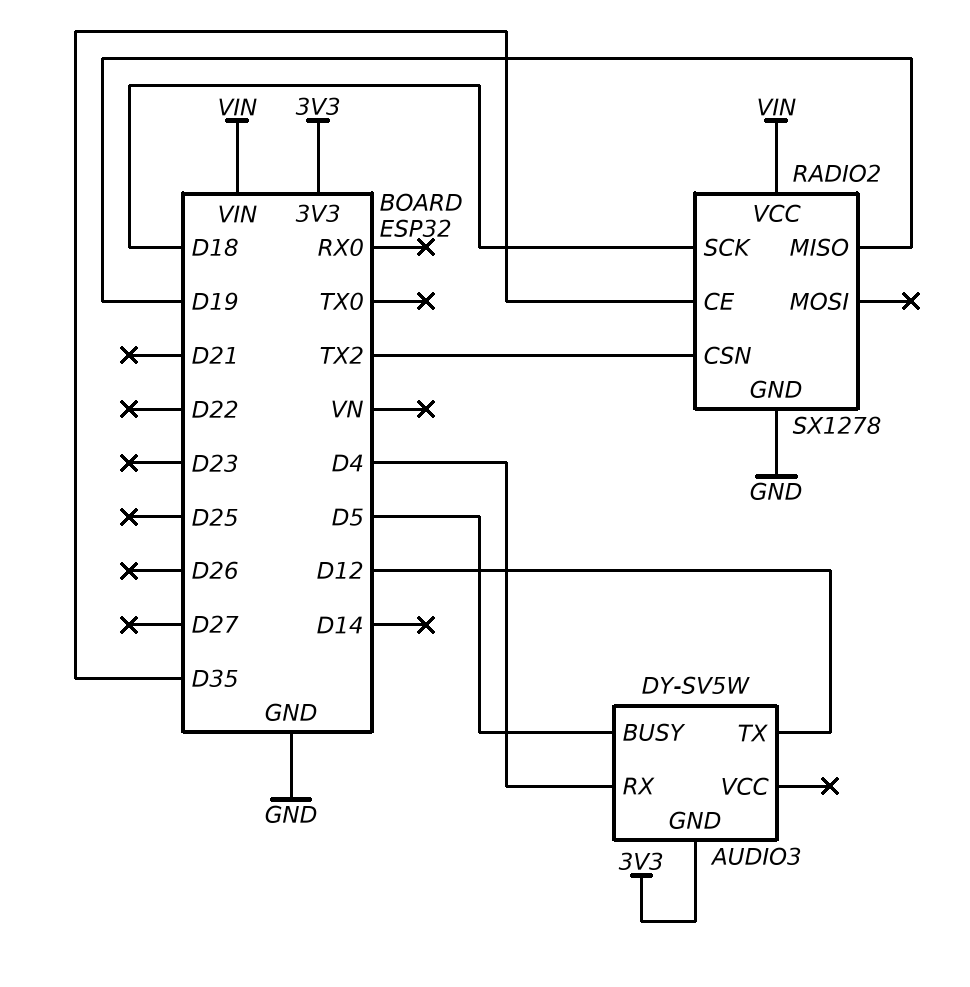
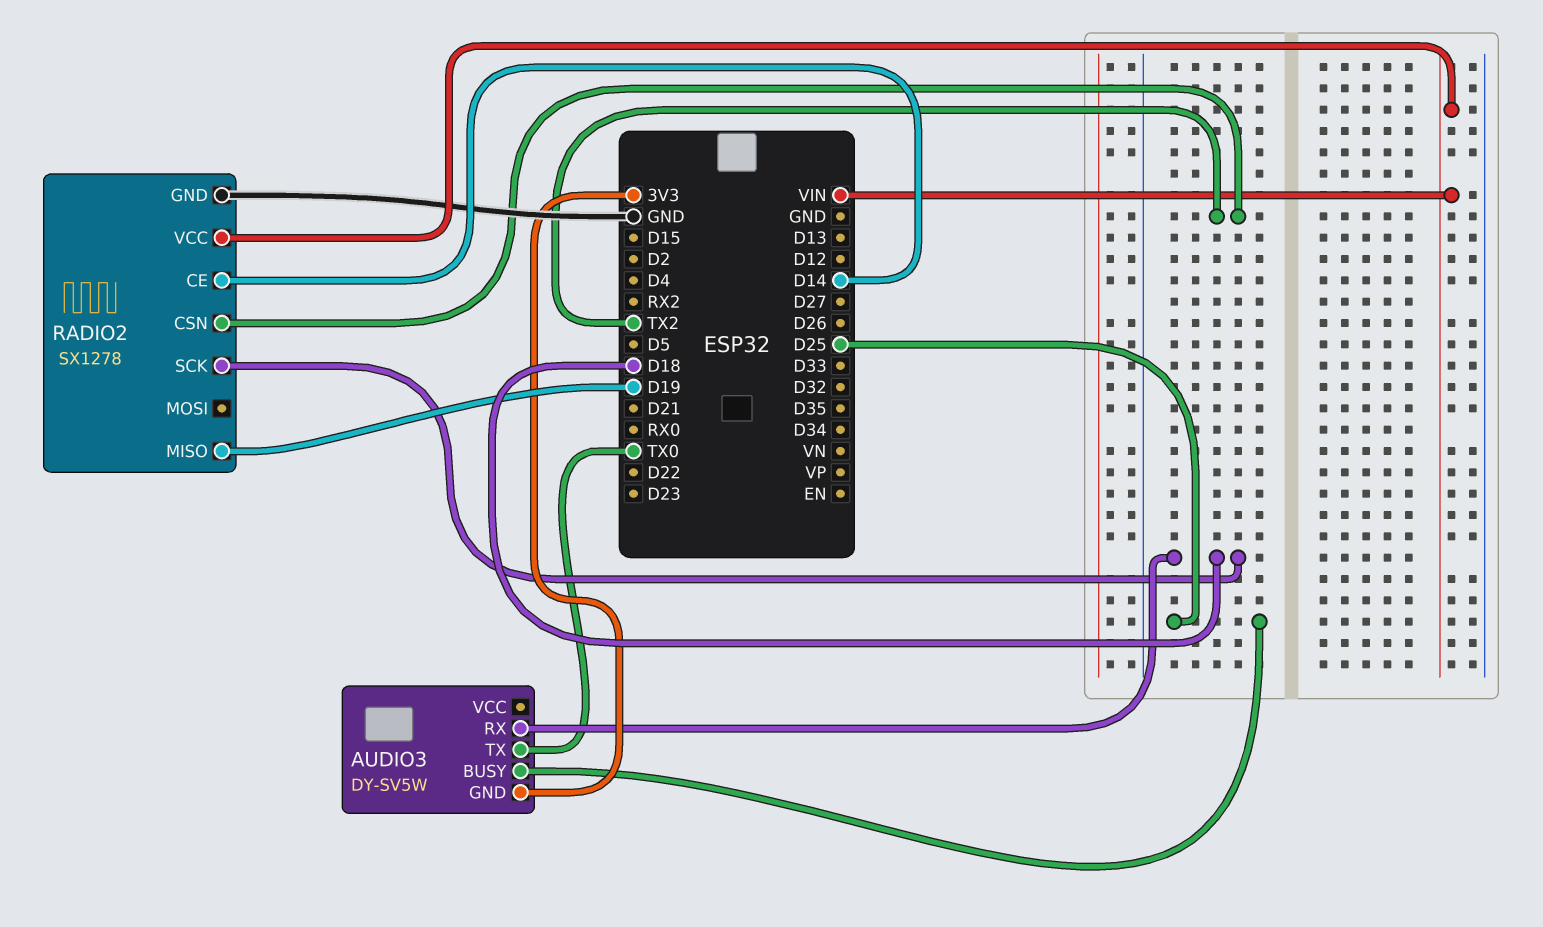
AUDIO3 pin BUSY: D5 -> D25
AUDIO3 pin RX: D4 -> D18
AUDIO3 pin TX: D12 -> TX0
RADIO2 pin CE: D35 -> D14

